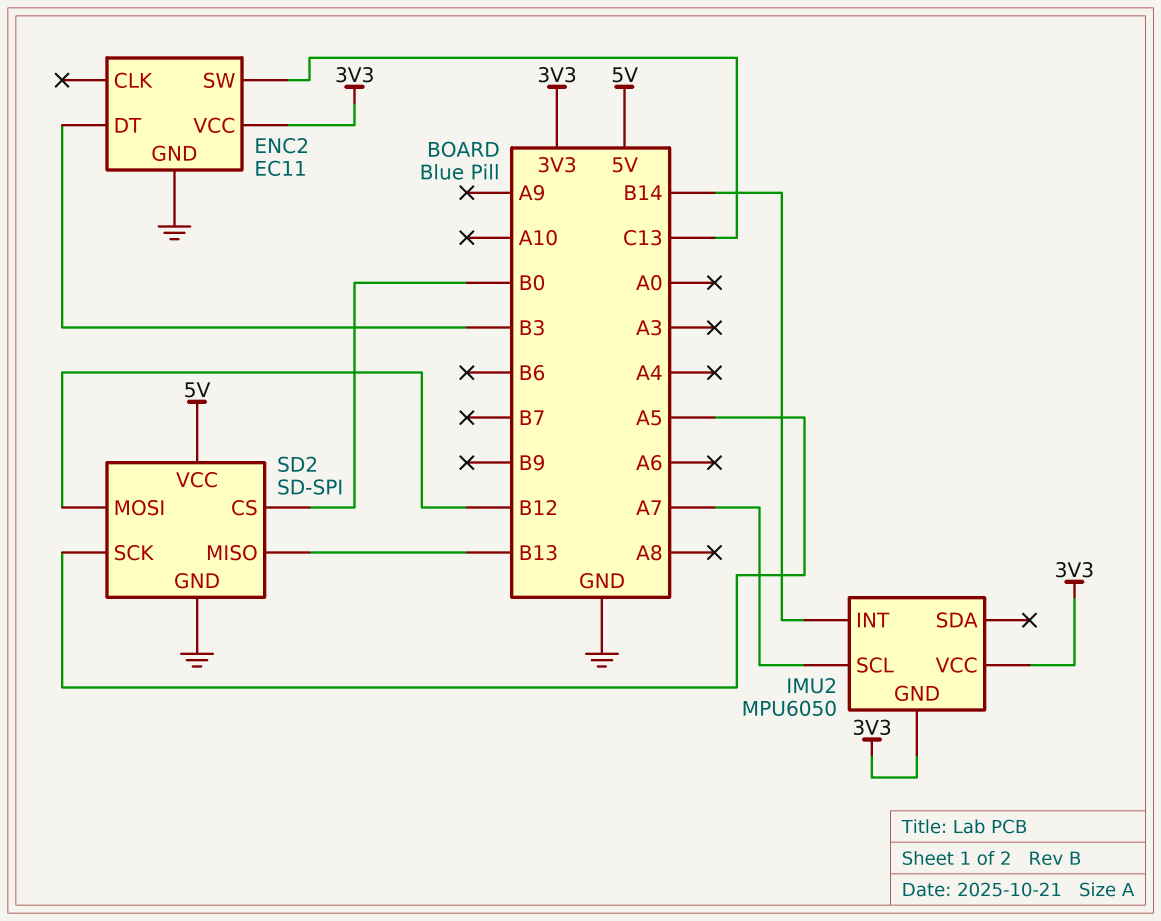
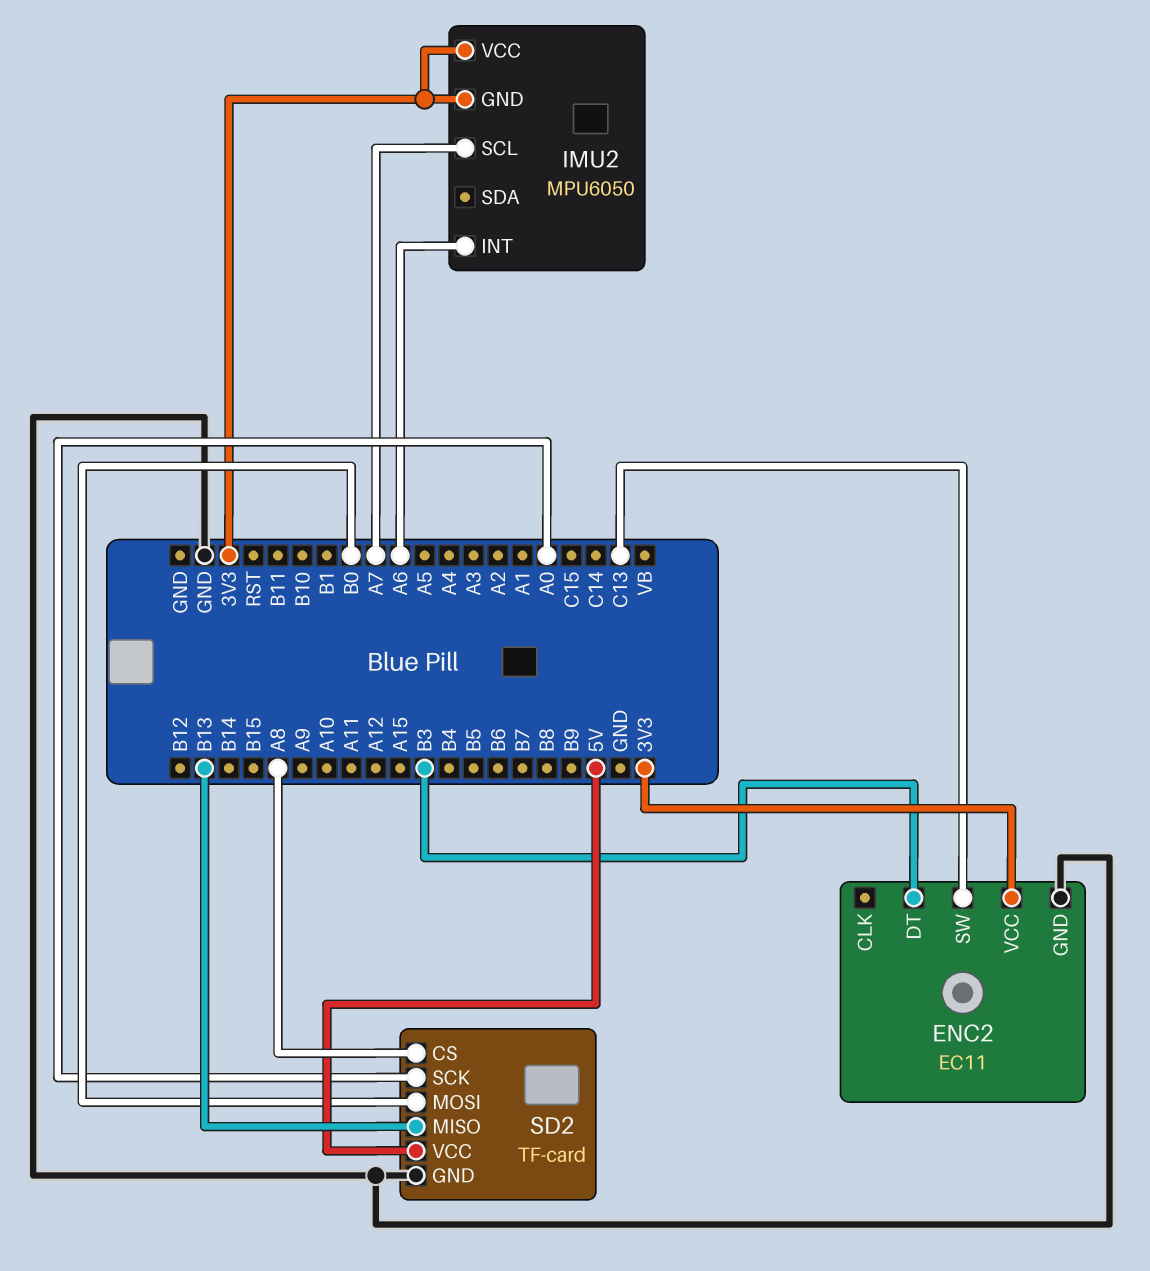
IMU2 pin INT: B14 -> A6
SD2: SD-SPI -> TF-card
SD2 pin CS: B0 -> A8
SD2 pin MOSI: B12 -> B0
SD2 pin SCK: A5 -> A0

